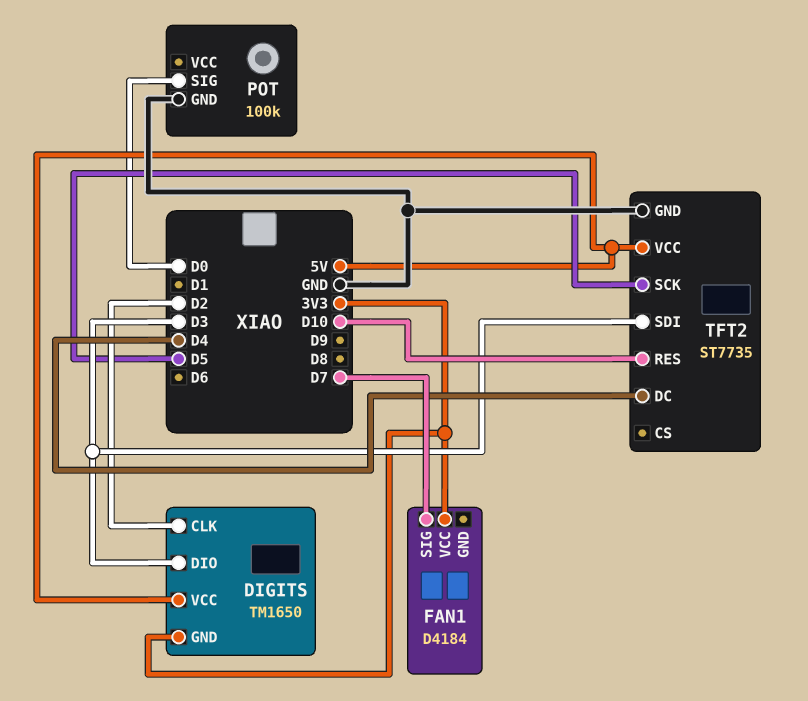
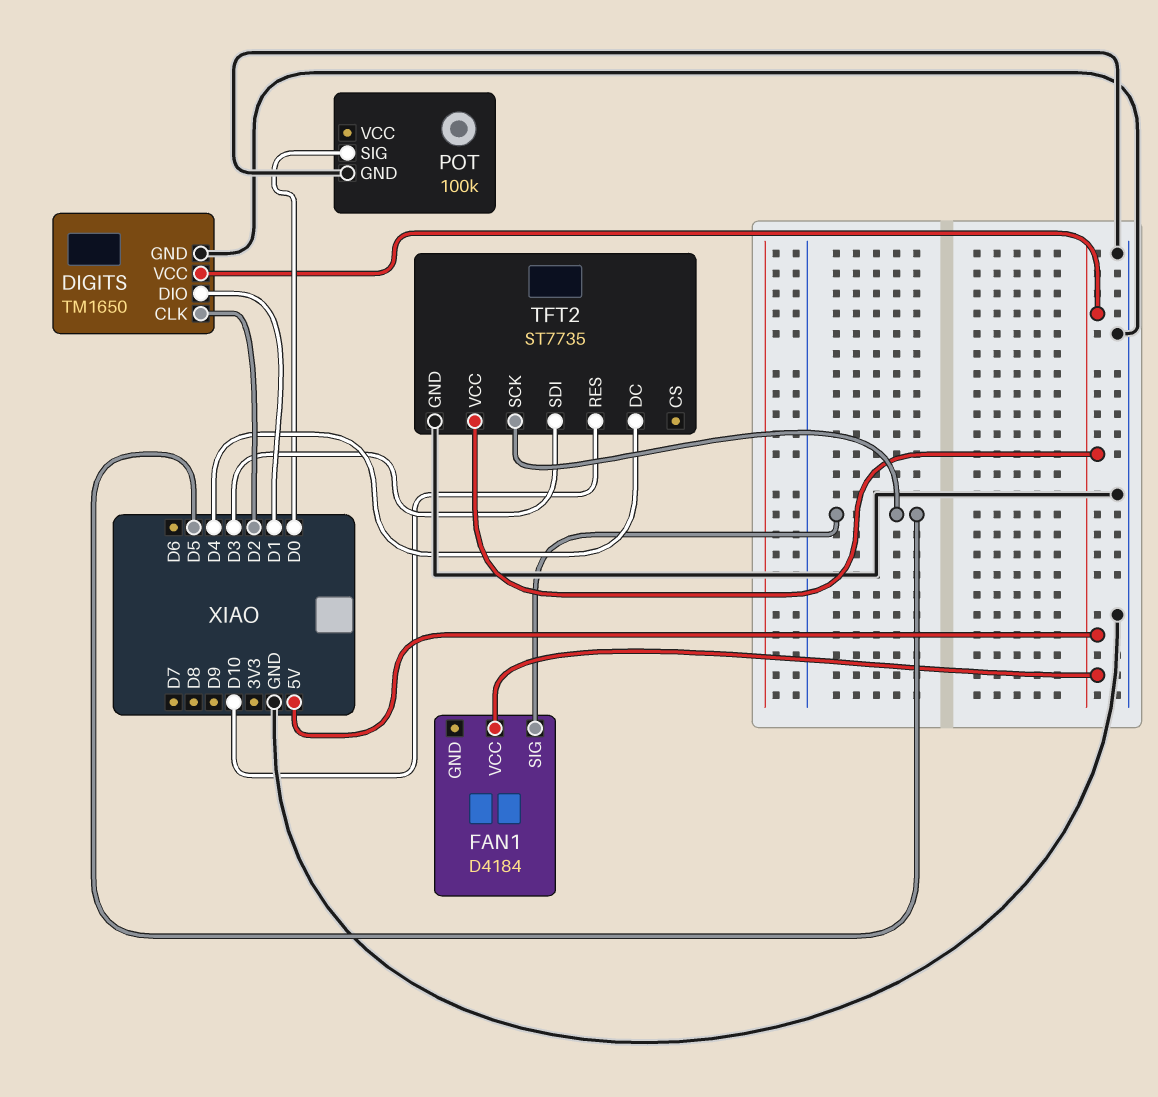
DIGITS pin DIO: D3 -> D1
DIGITS pin GND: 3V3 -> GND
FAN1 pin SIG: D7 -> D5
FAN1 pin VCC: 3V3 -> 5V

